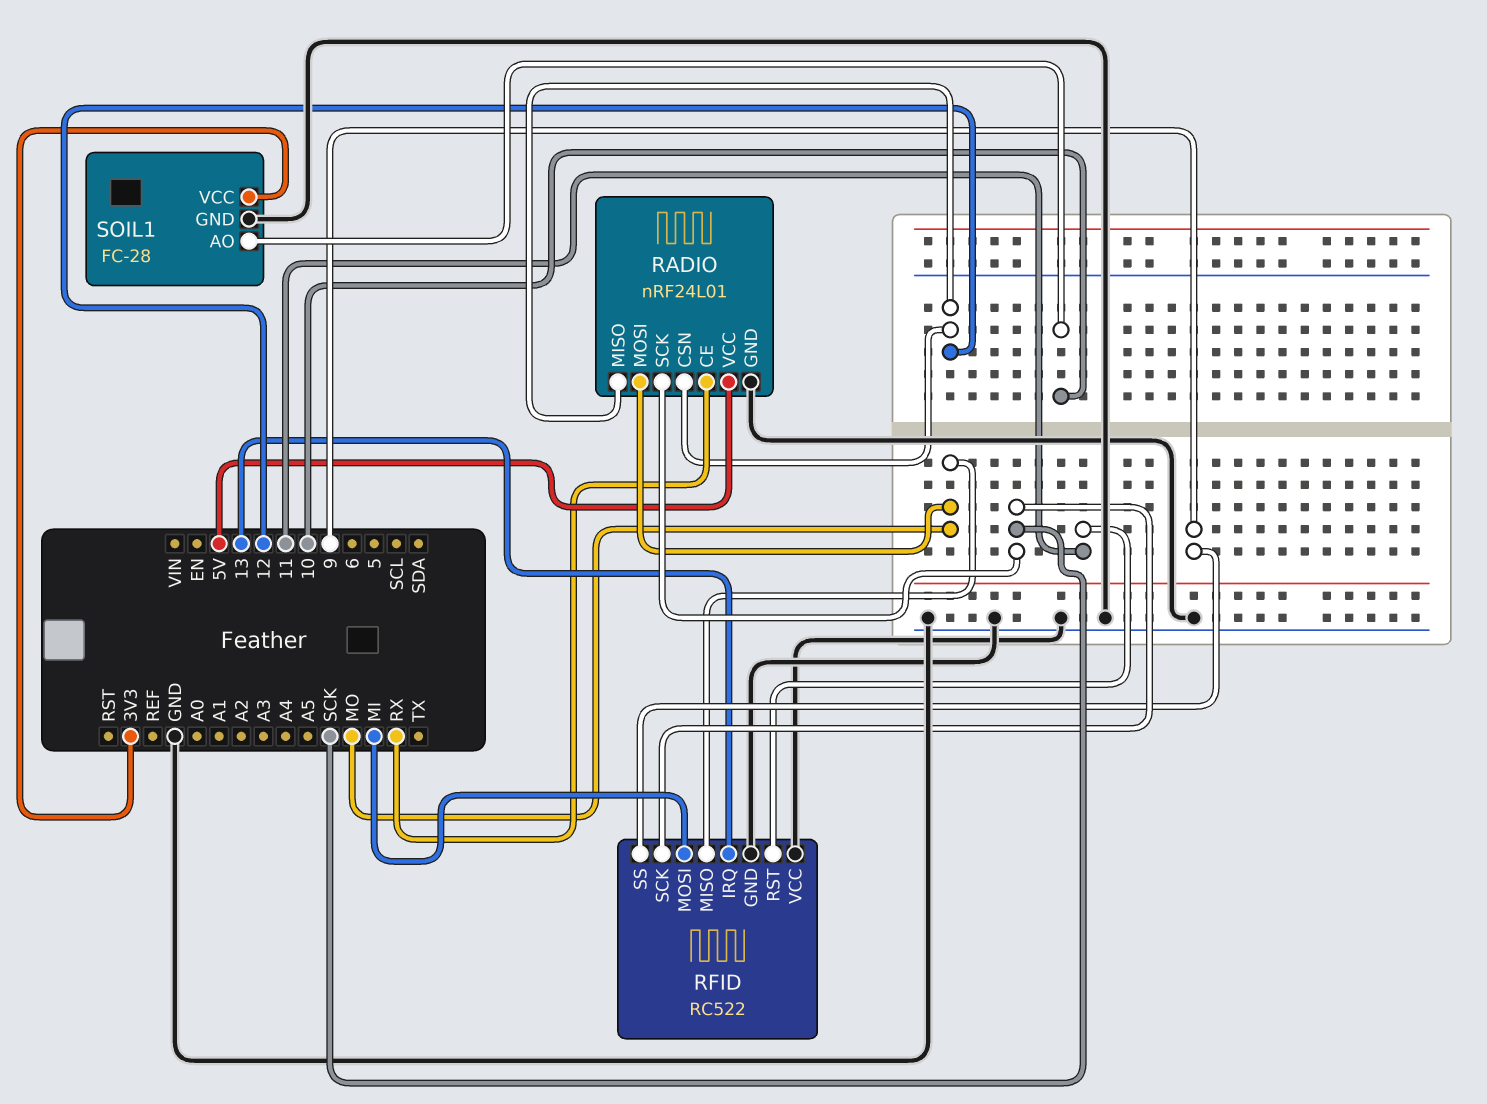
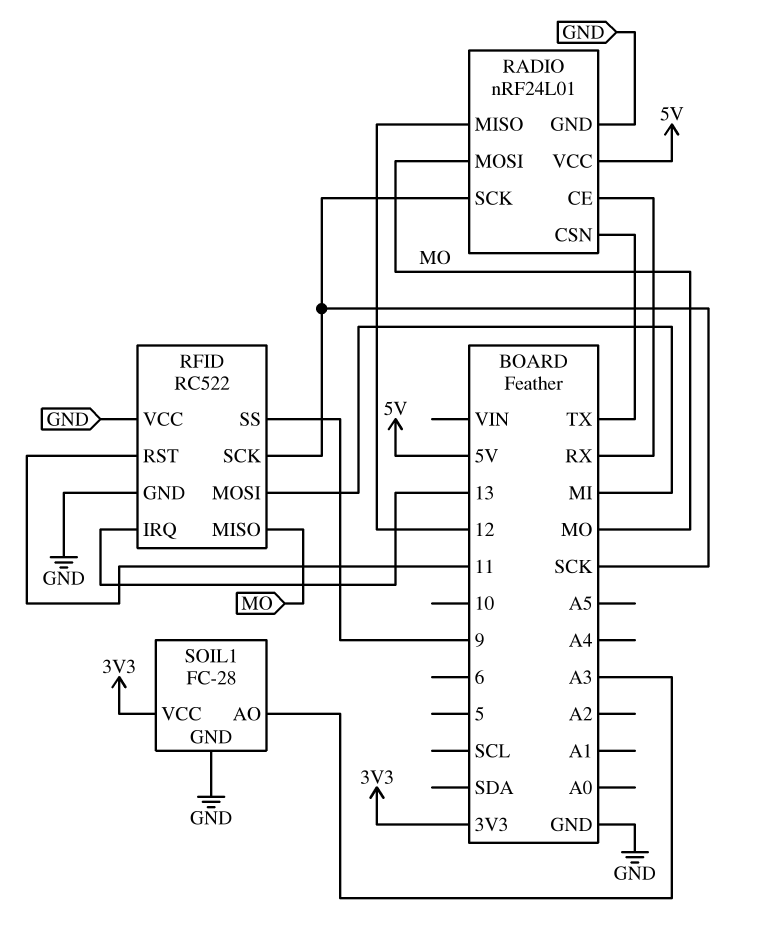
RADIO pin CSN: 12 -> TX
SOIL1 pin AO: 10 -> A3

